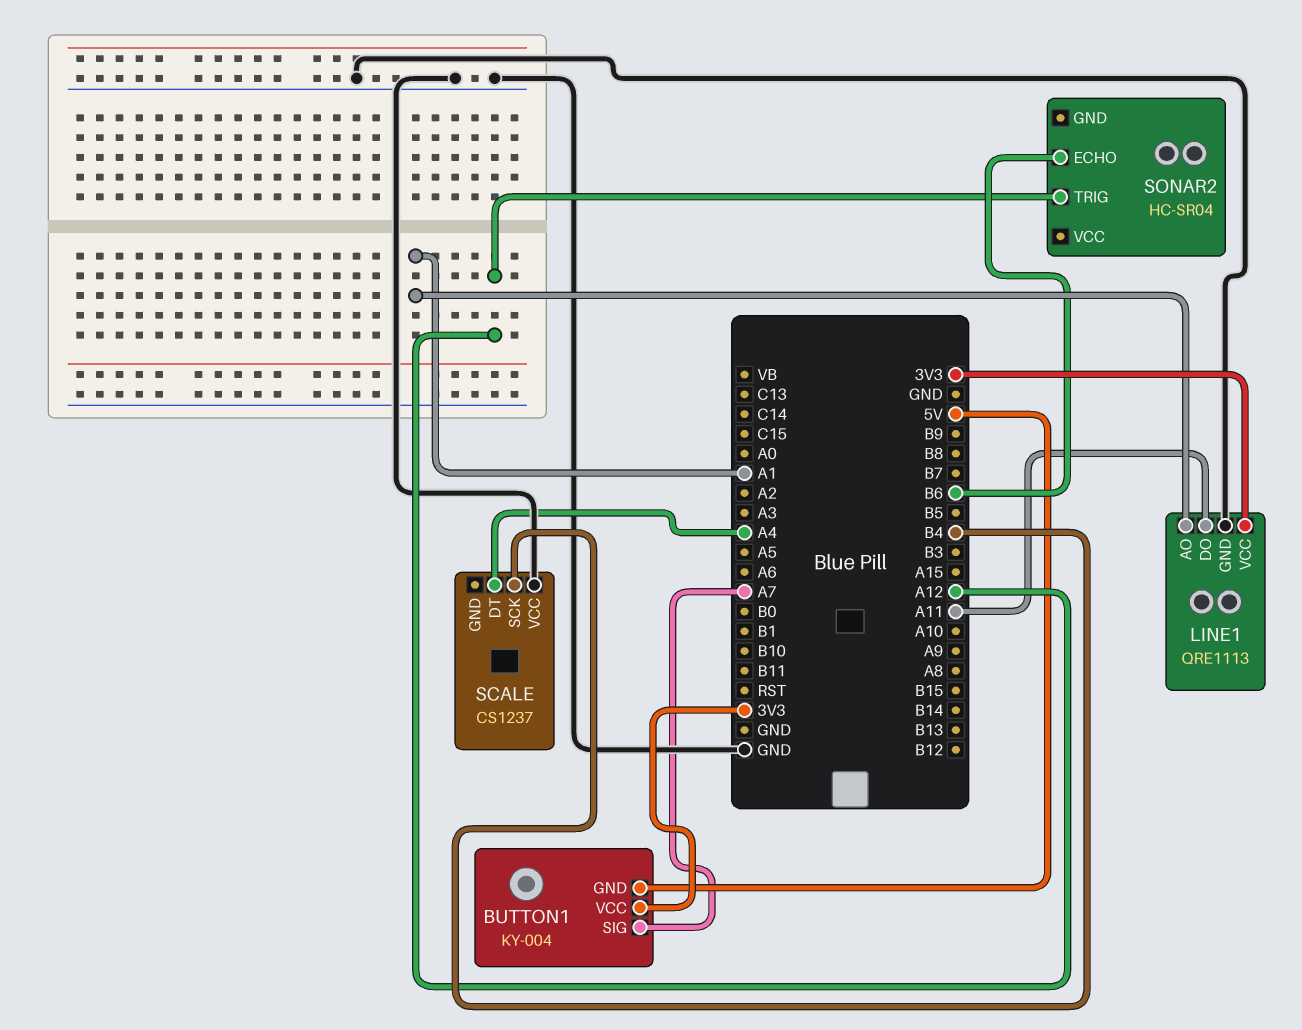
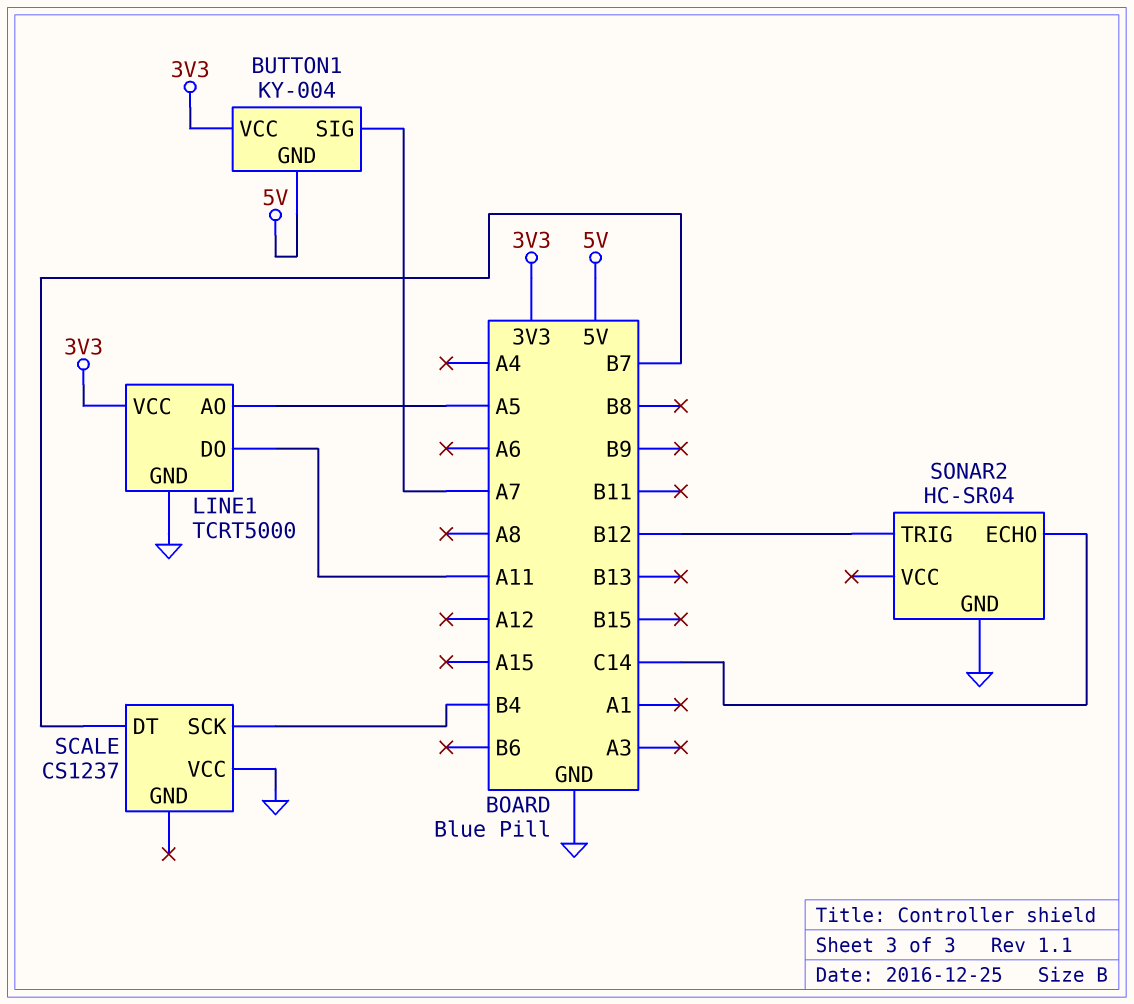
LINE1: QRE1113 -> TCRT5000
LINE1 pin AO: A1 -> A5
SCALE pin DT: A4 -> B7
SONAR2 pin ECHO: B6 -> C14
SONAR2 pin GND: none -> GND
SONAR2 pin TRIG: A12 -> B12

